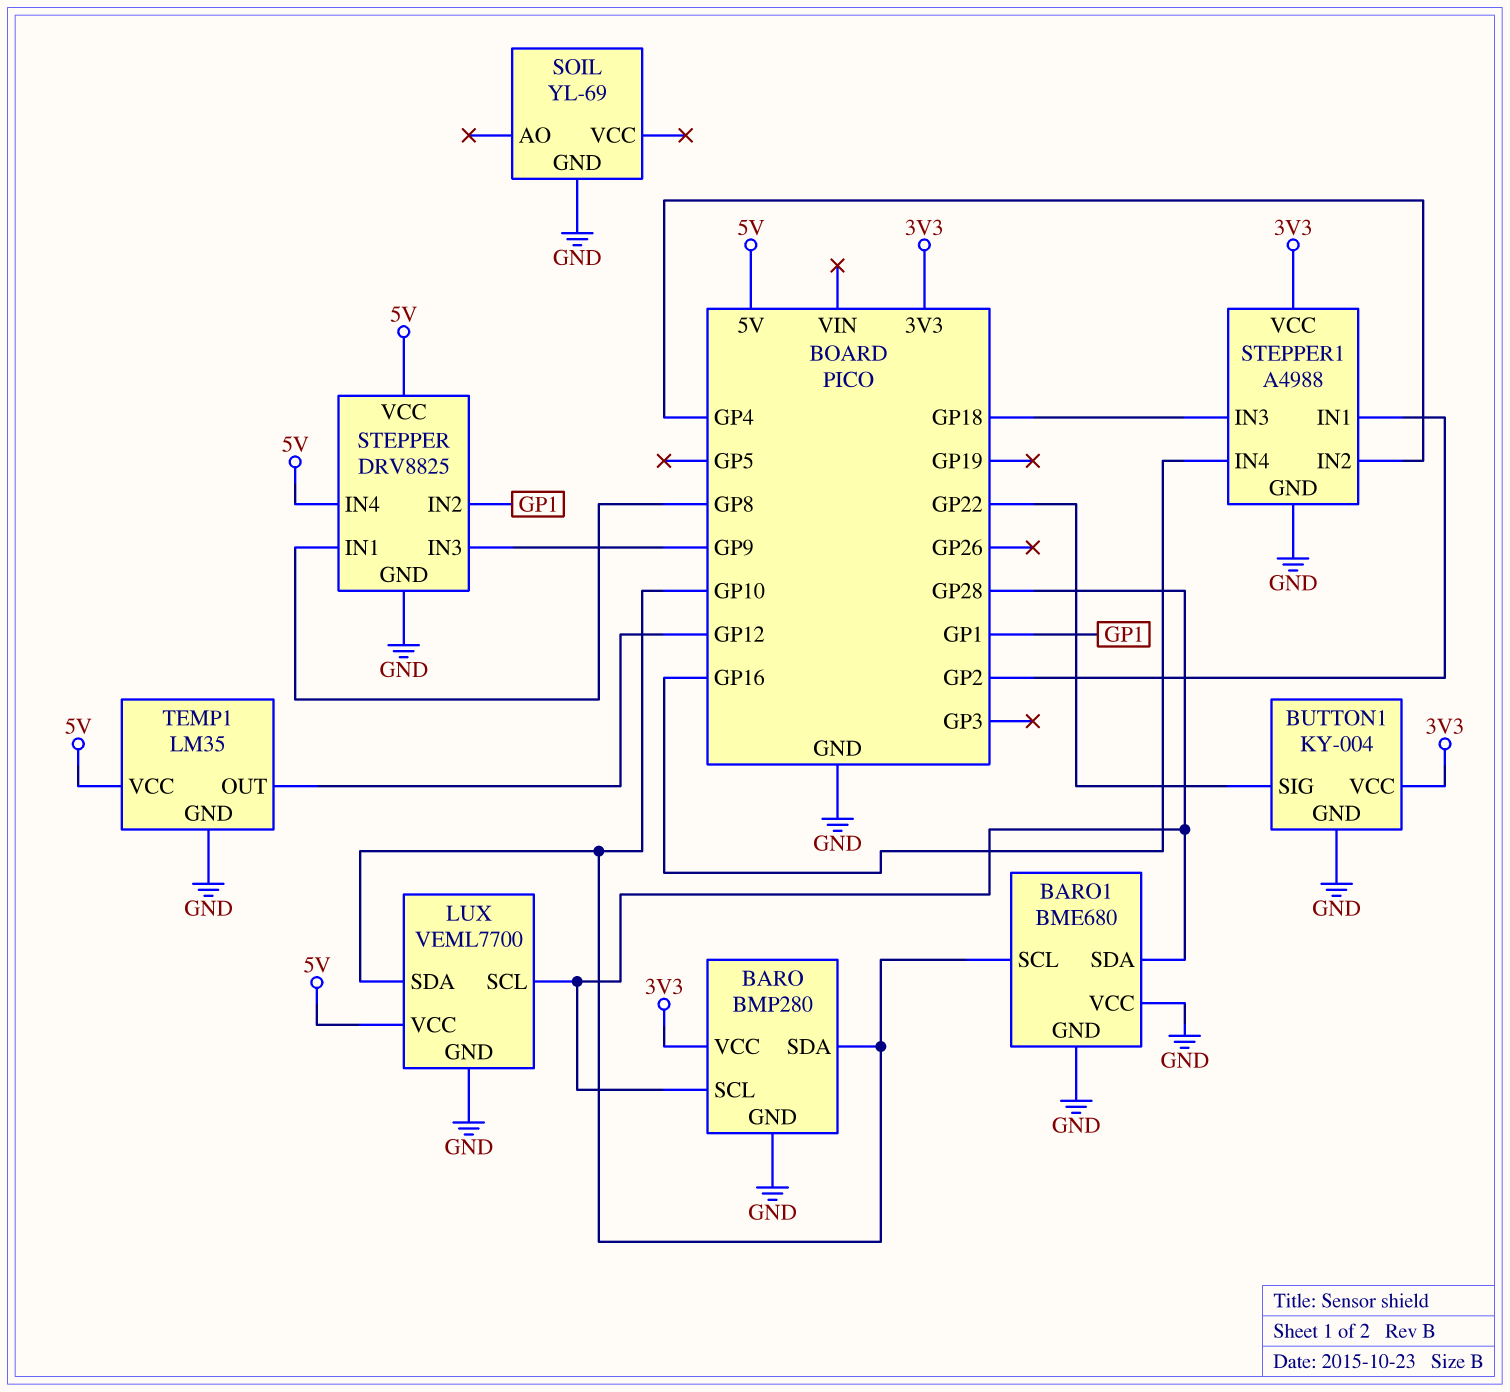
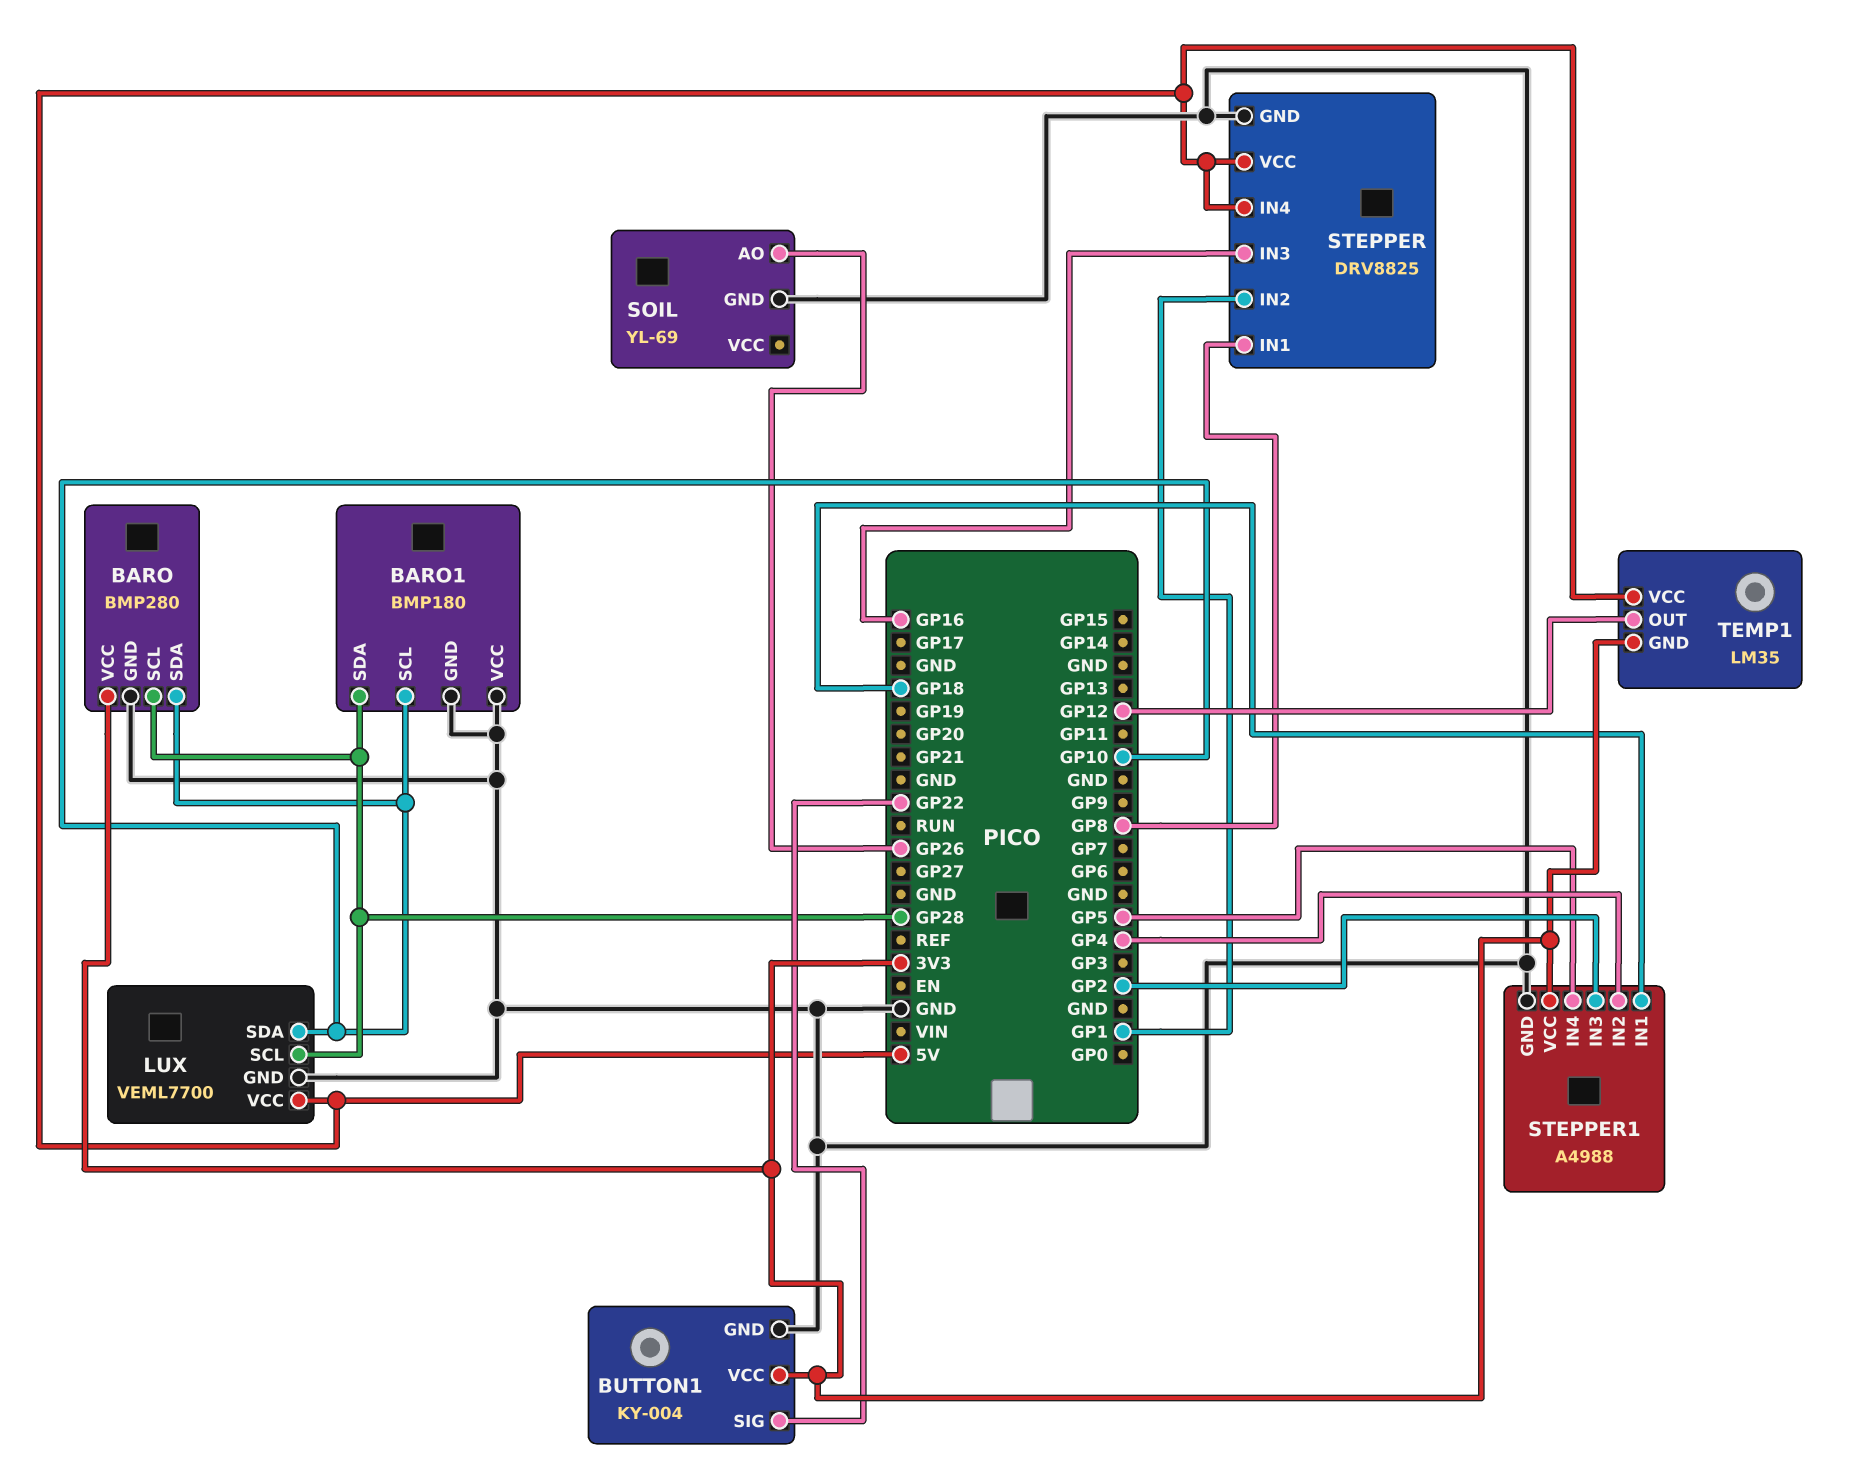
BARO1: BME680 -> BMP180
SOIL pin AO: none -> GP26
STEPPER pin IN3: GP9 -> GP16
STEPPER1 pin IN1: GP2 -> GP18
STEPPER1 pin IN3: GP18 -> GP2
STEPPER1 pin IN4: GP16 -> GP5
TEMP1 pin GND: GND -> 3V3

